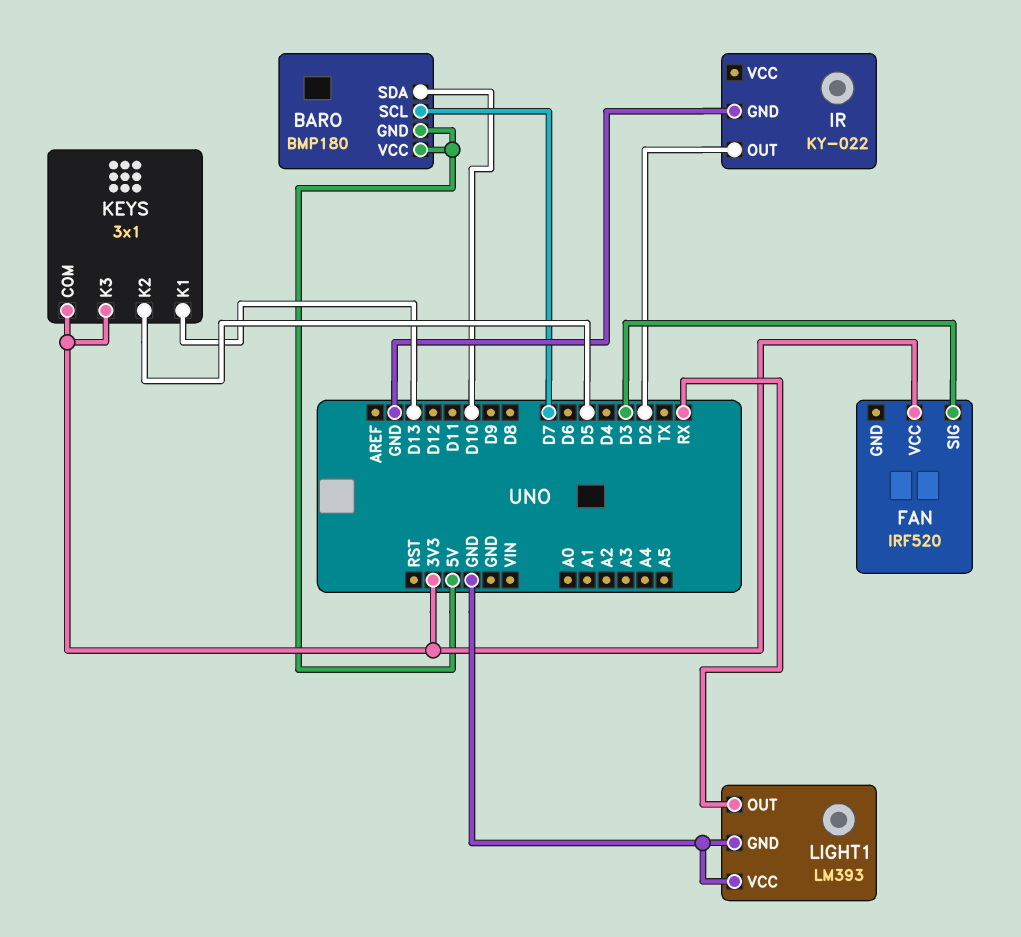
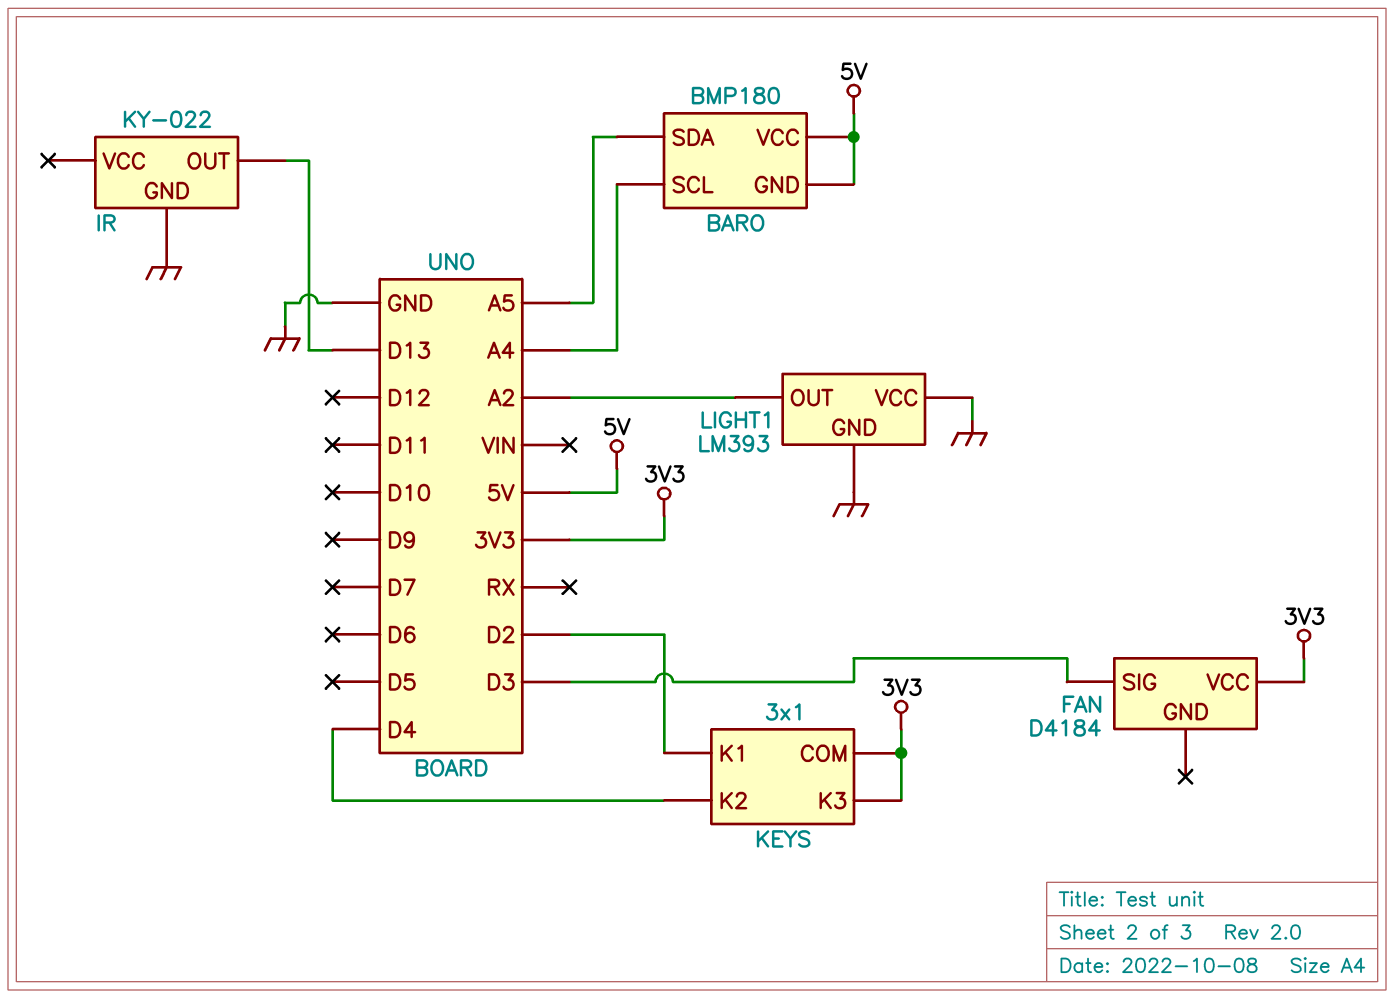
BARO pin SCL: D7 -> A4
BARO pin SDA: D10 -> A5
FAN: IRF520 -> D4184
IR pin OUT: D2 -> D13
KEYS pin K1: D13 -> D2
KEYS pin K2: D5 -> D4
LIGHT1 pin OUT: RX -> A2

